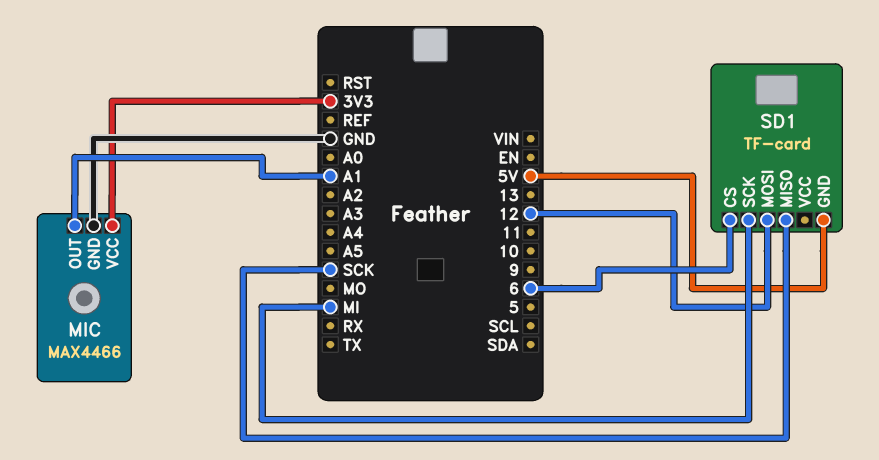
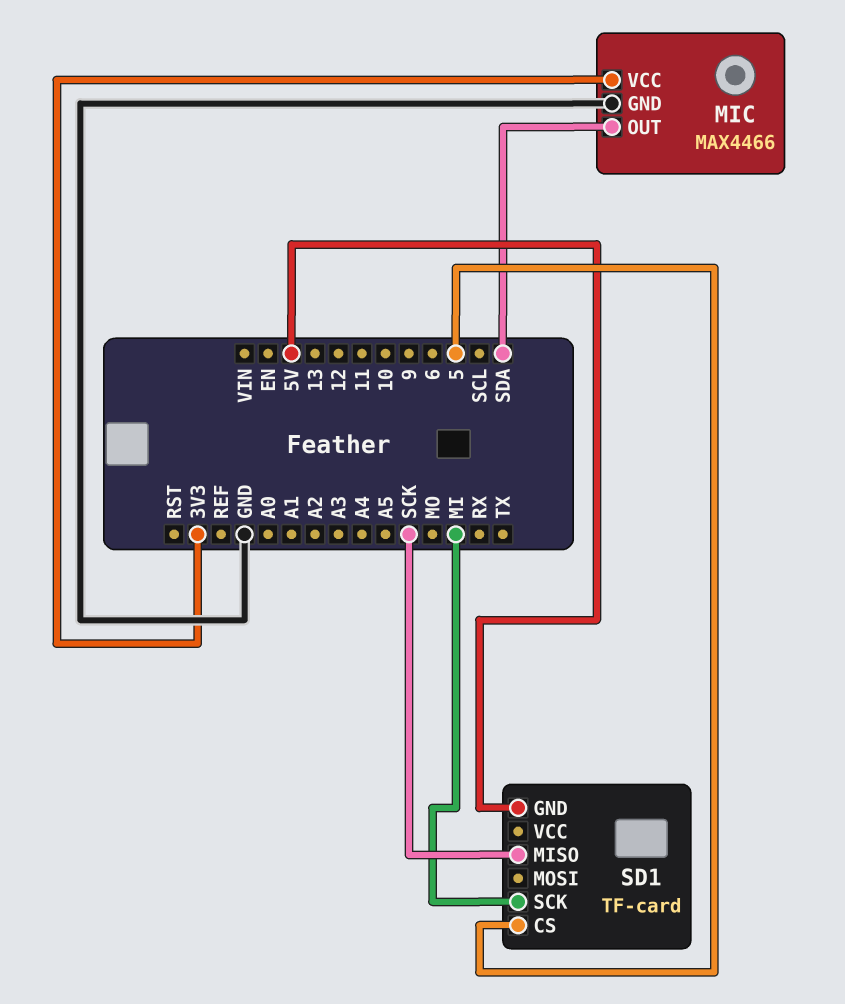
MIC pin OUT: A1 -> SDA
SD1 pin CS: 6 -> 5
SD1 pin MOSI: 12 -> none

